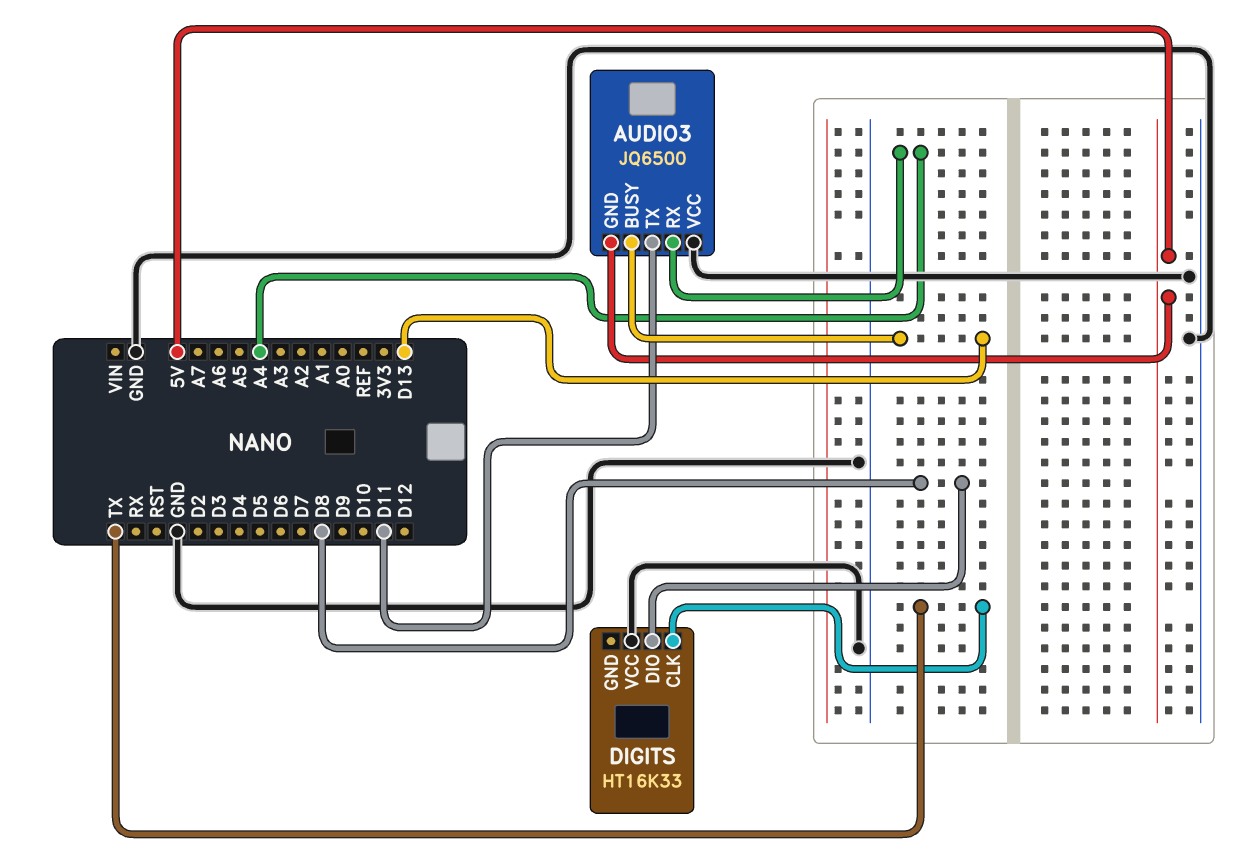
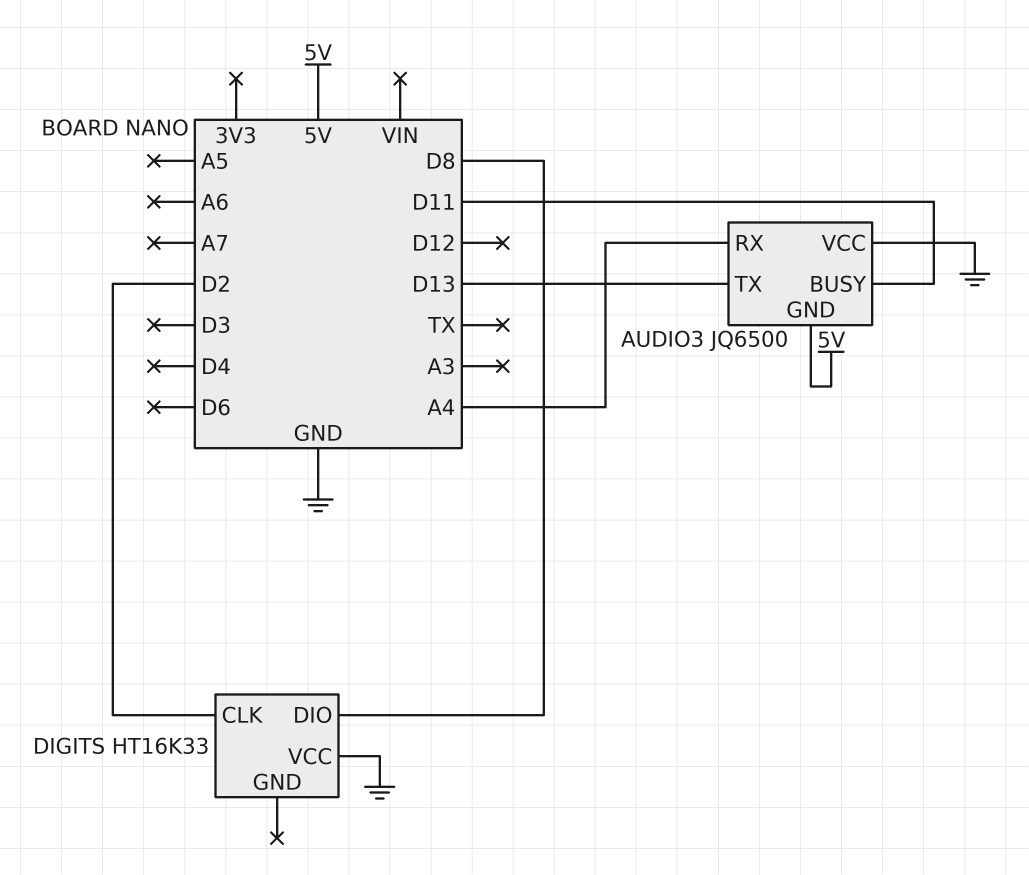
AUDIO3 pin BUSY: D13 -> D11
AUDIO3 pin TX: D11 -> D13
DIGITS pin CLK: TX -> D2

